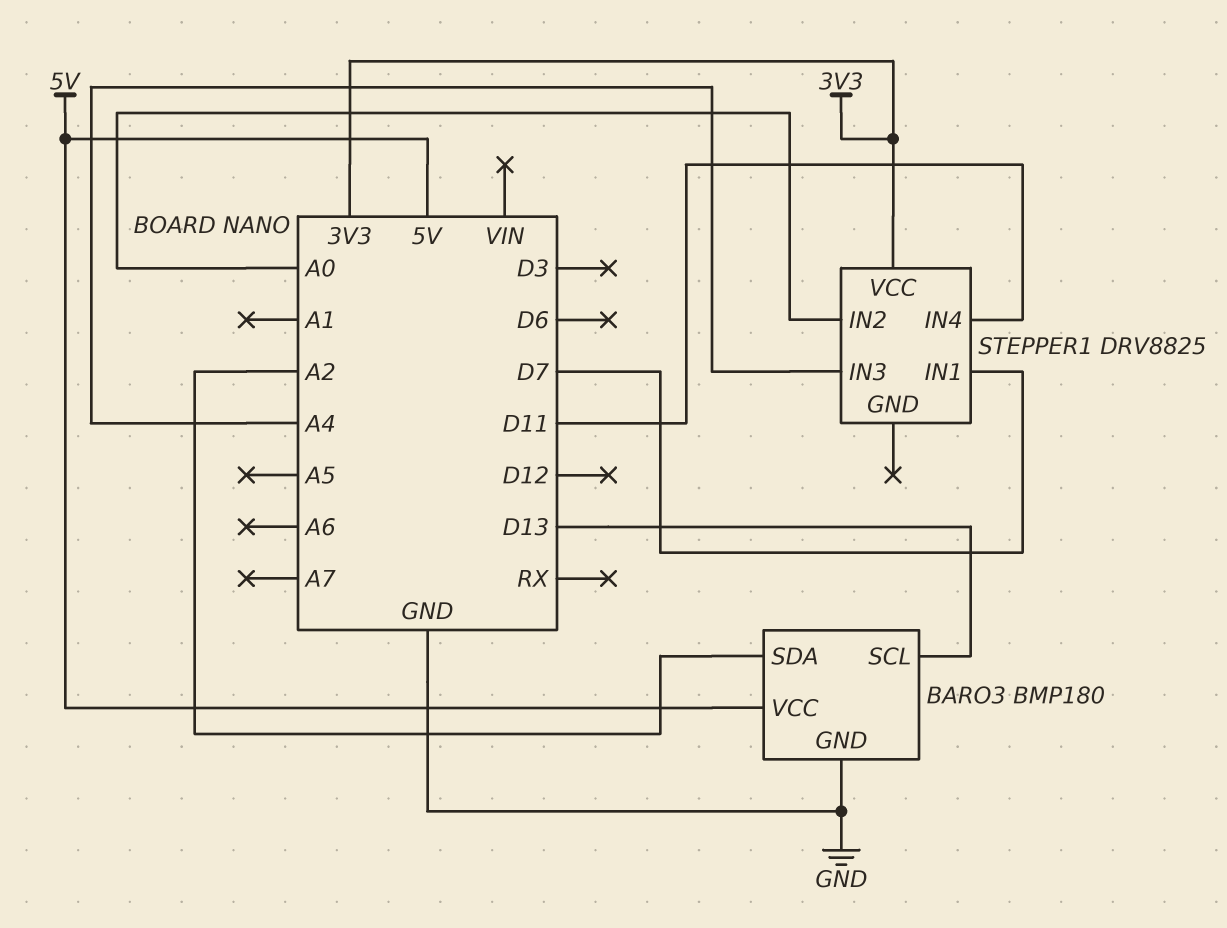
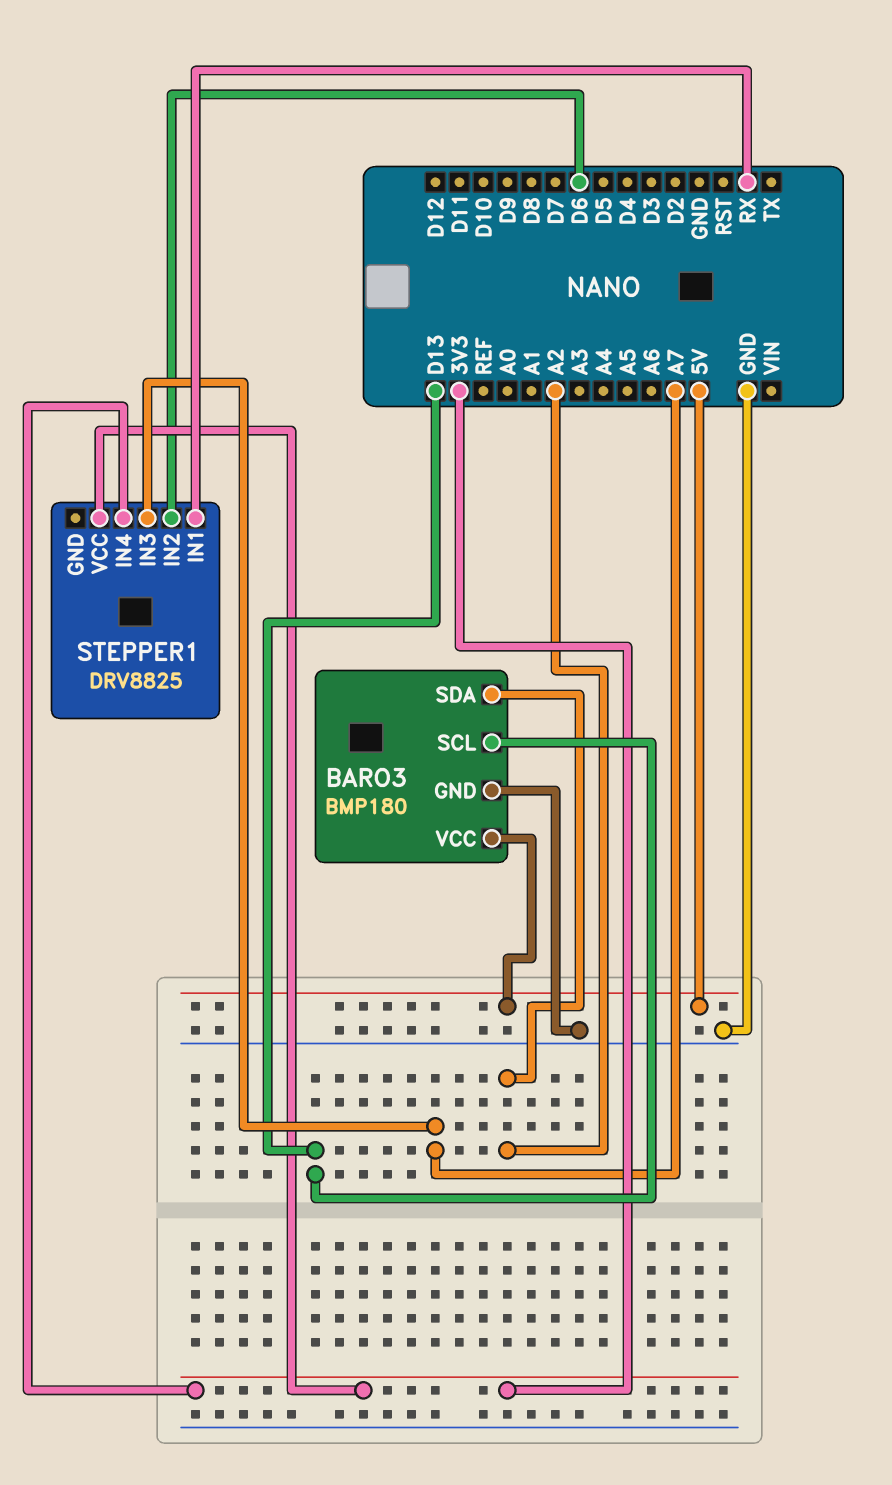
STEPPER1 pin IN1: D7 -> RX
STEPPER1 pin IN2: A0 -> D6
STEPPER1 pin IN3: A4 -> A7
STEPPER1 pin IN4: D11 -> 3V3

